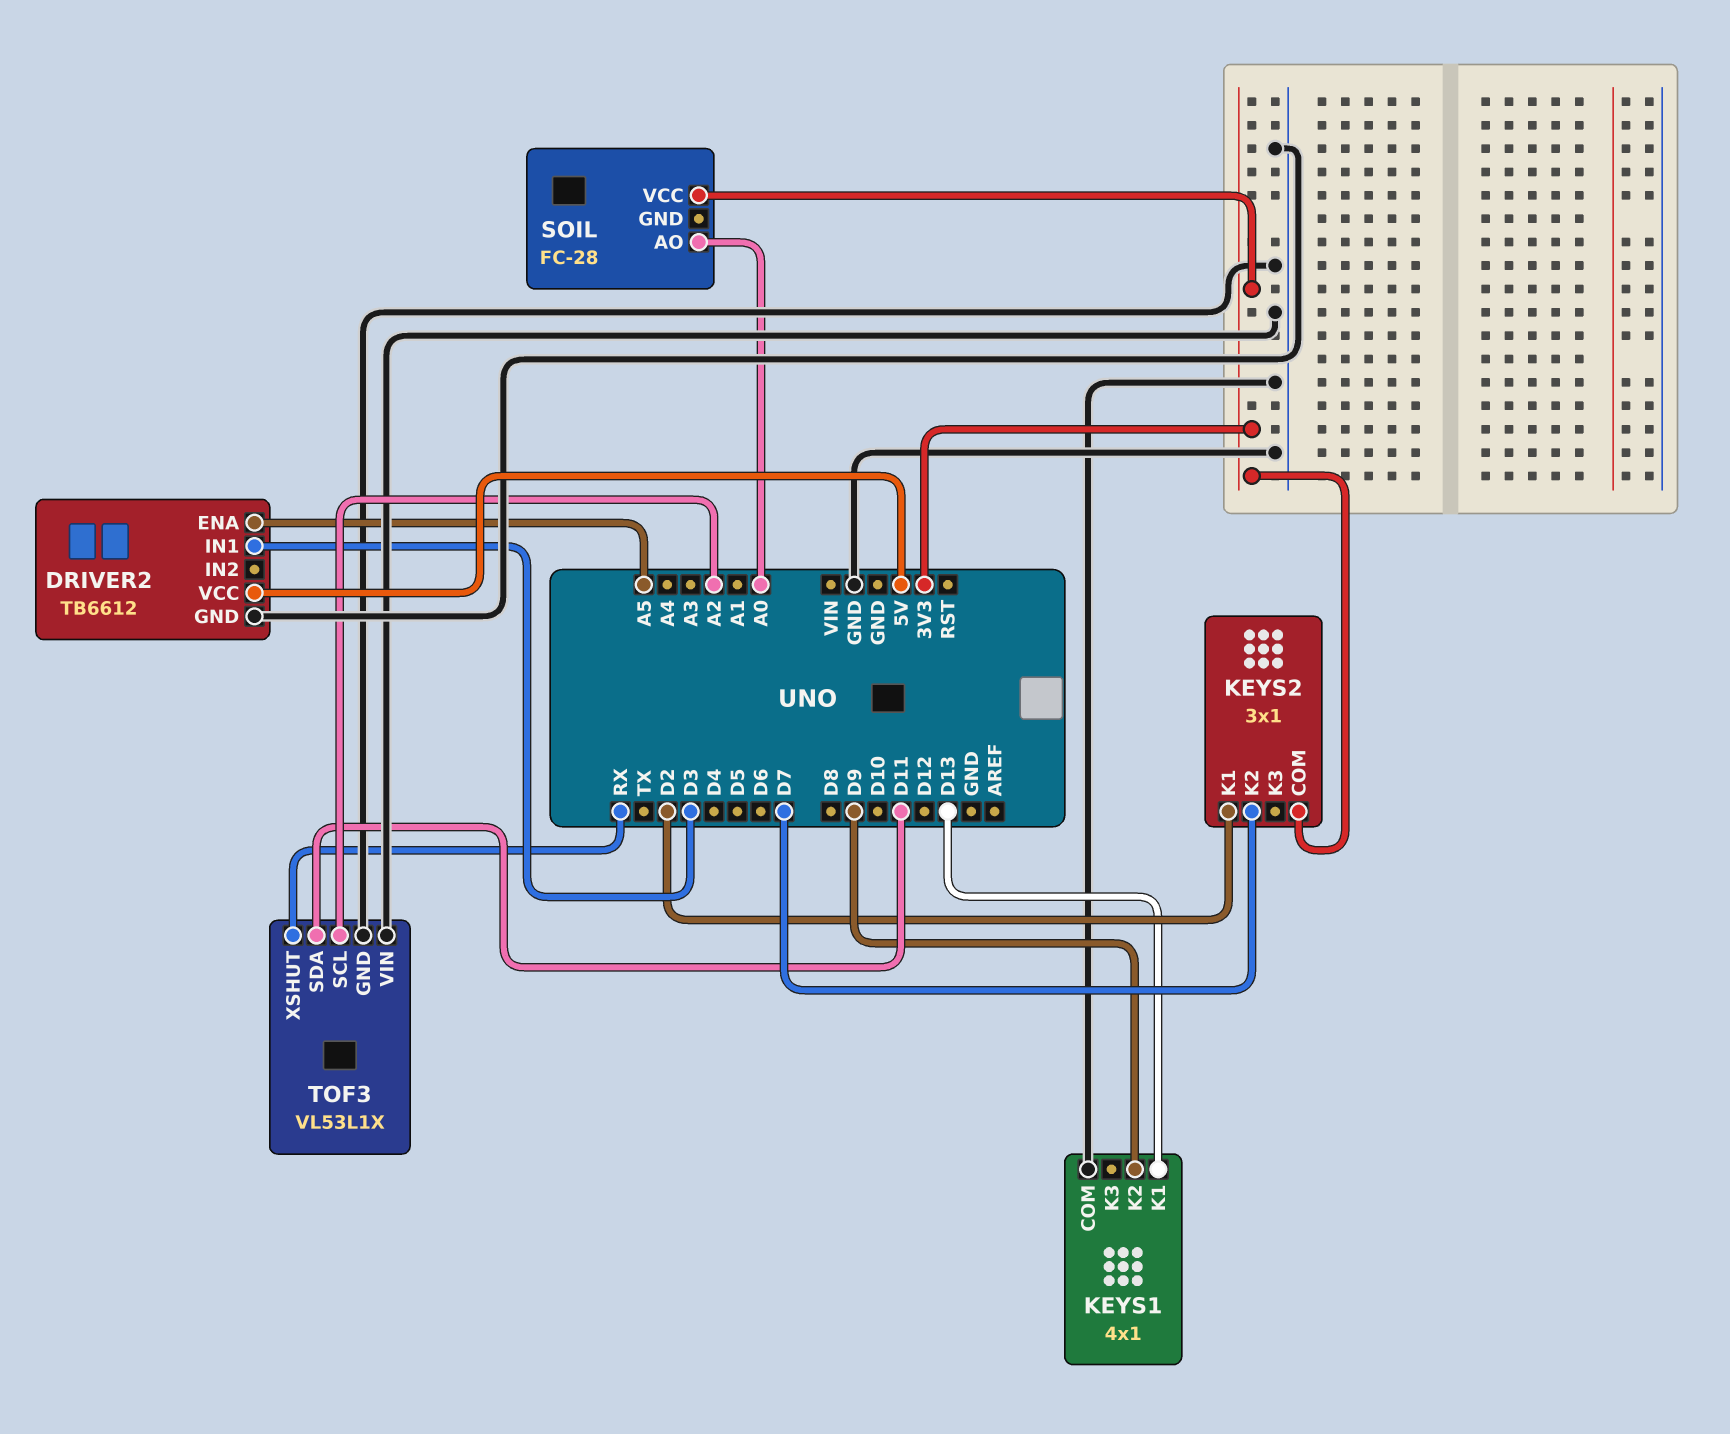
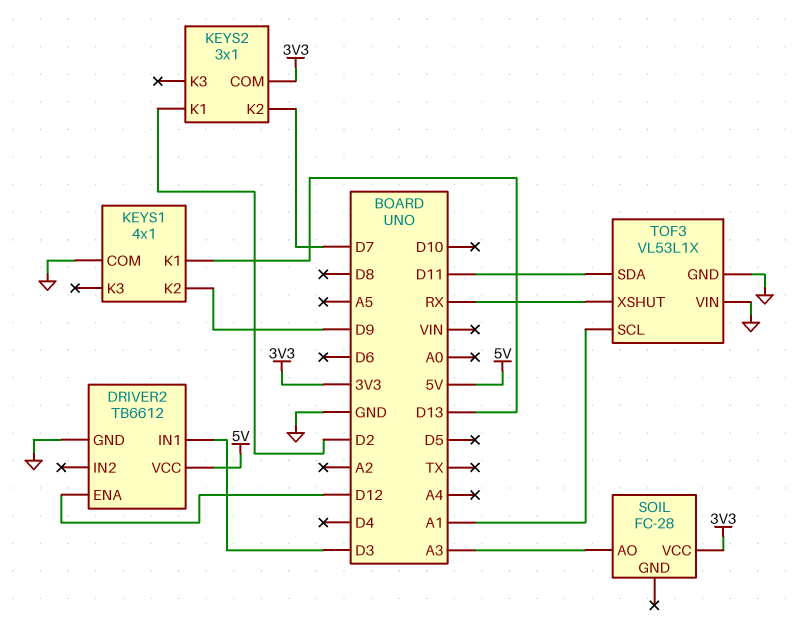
DRIVER2 pin ENA: A5 -> D12
SOIL pin AO: A0 -> A3
TOF3 pin SCL: A2 -> A1

